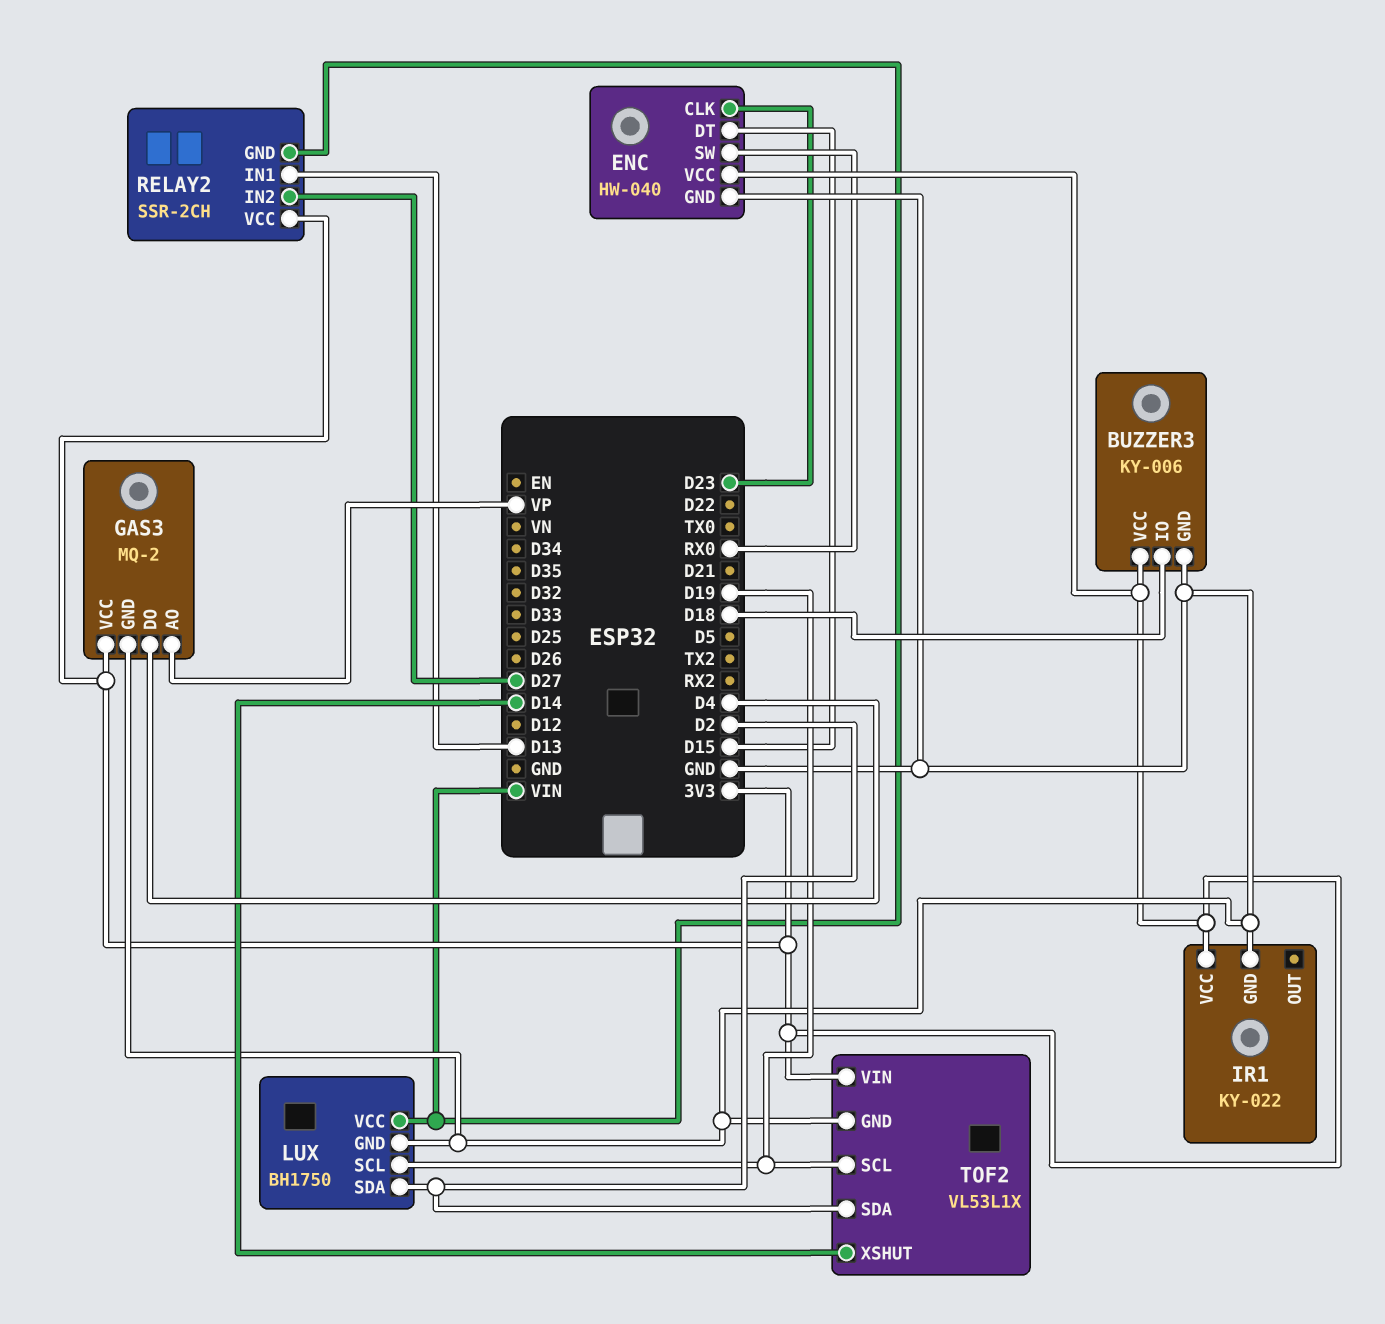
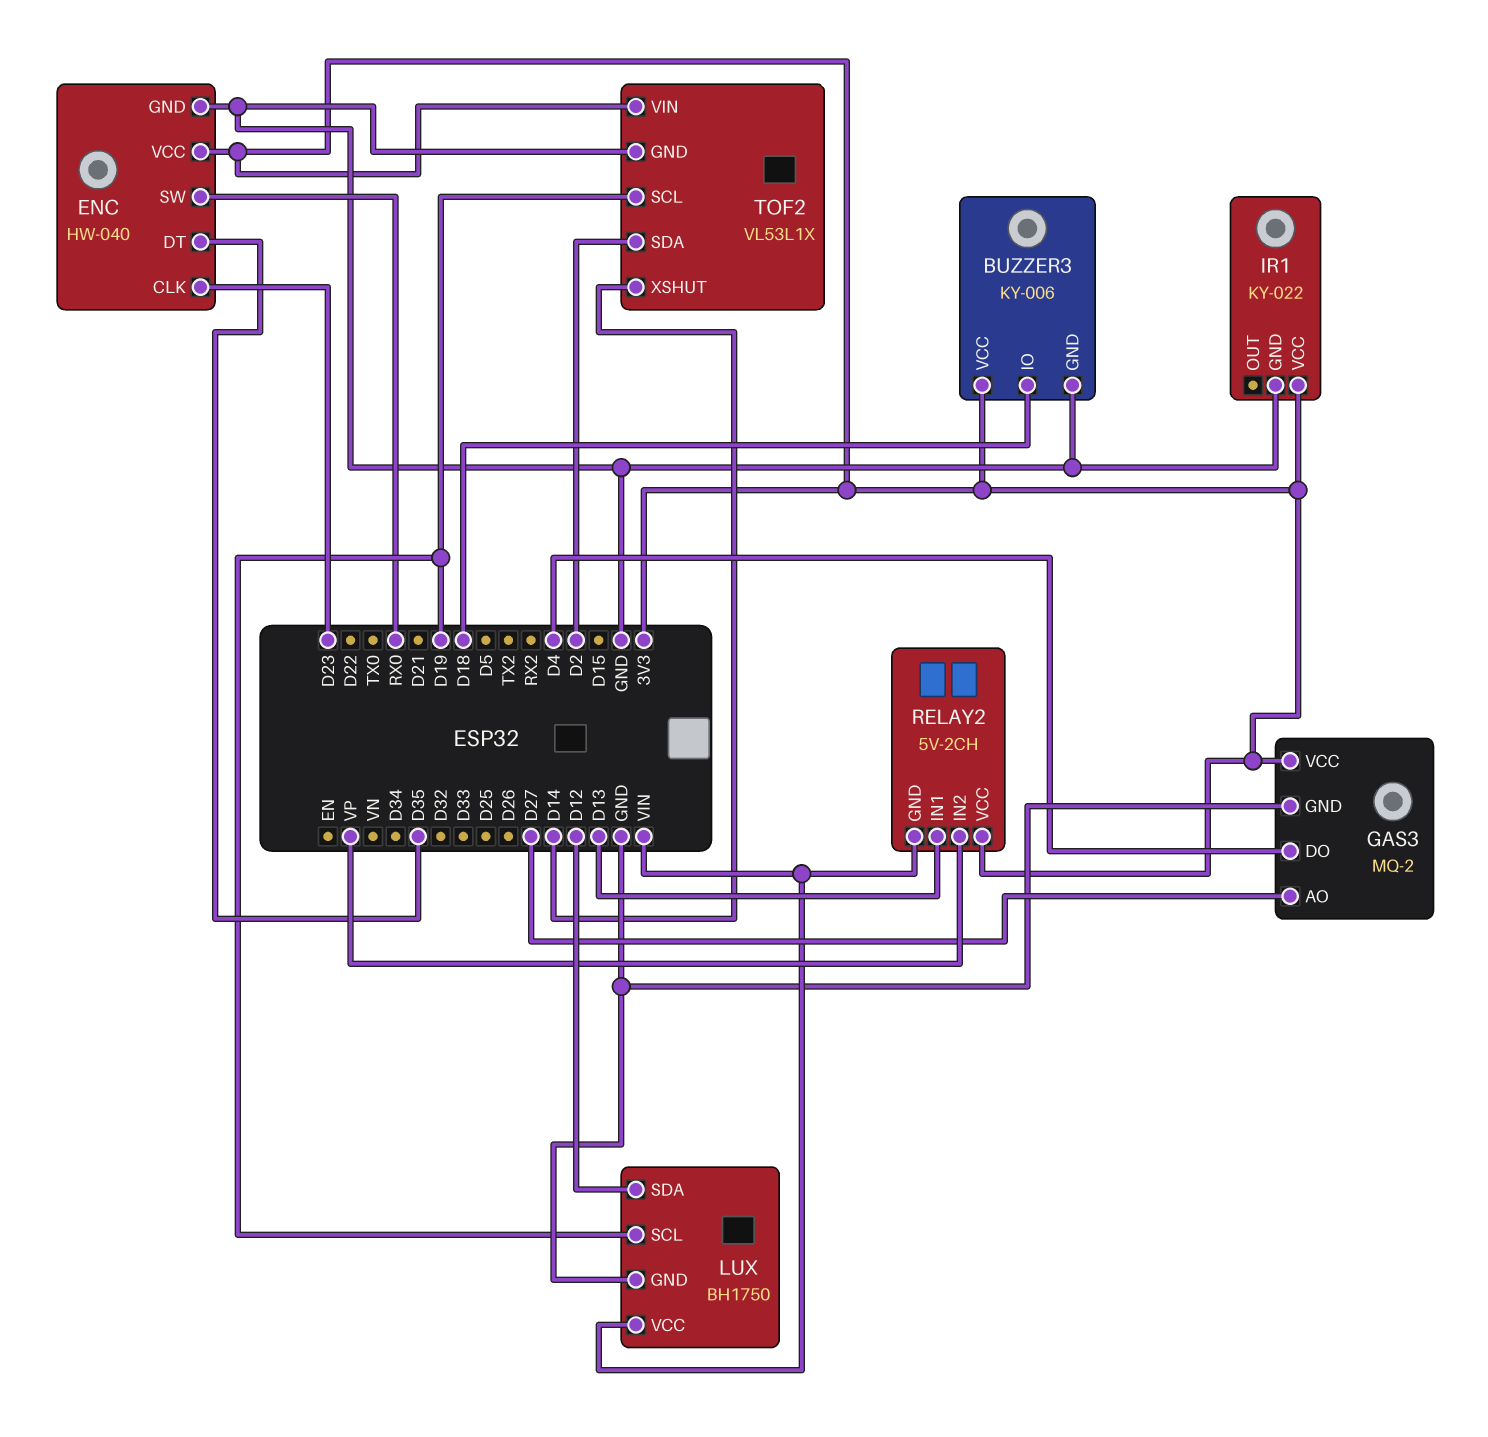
ENC pin DT: D15 -> D35
GAS3 pin AO: VP -> D27
LUX pin SDA: D2 -> D12
RELAY2: SSR-2CH -> 5V-2CH
RELAY2 pin IN2: D27 -> VP

